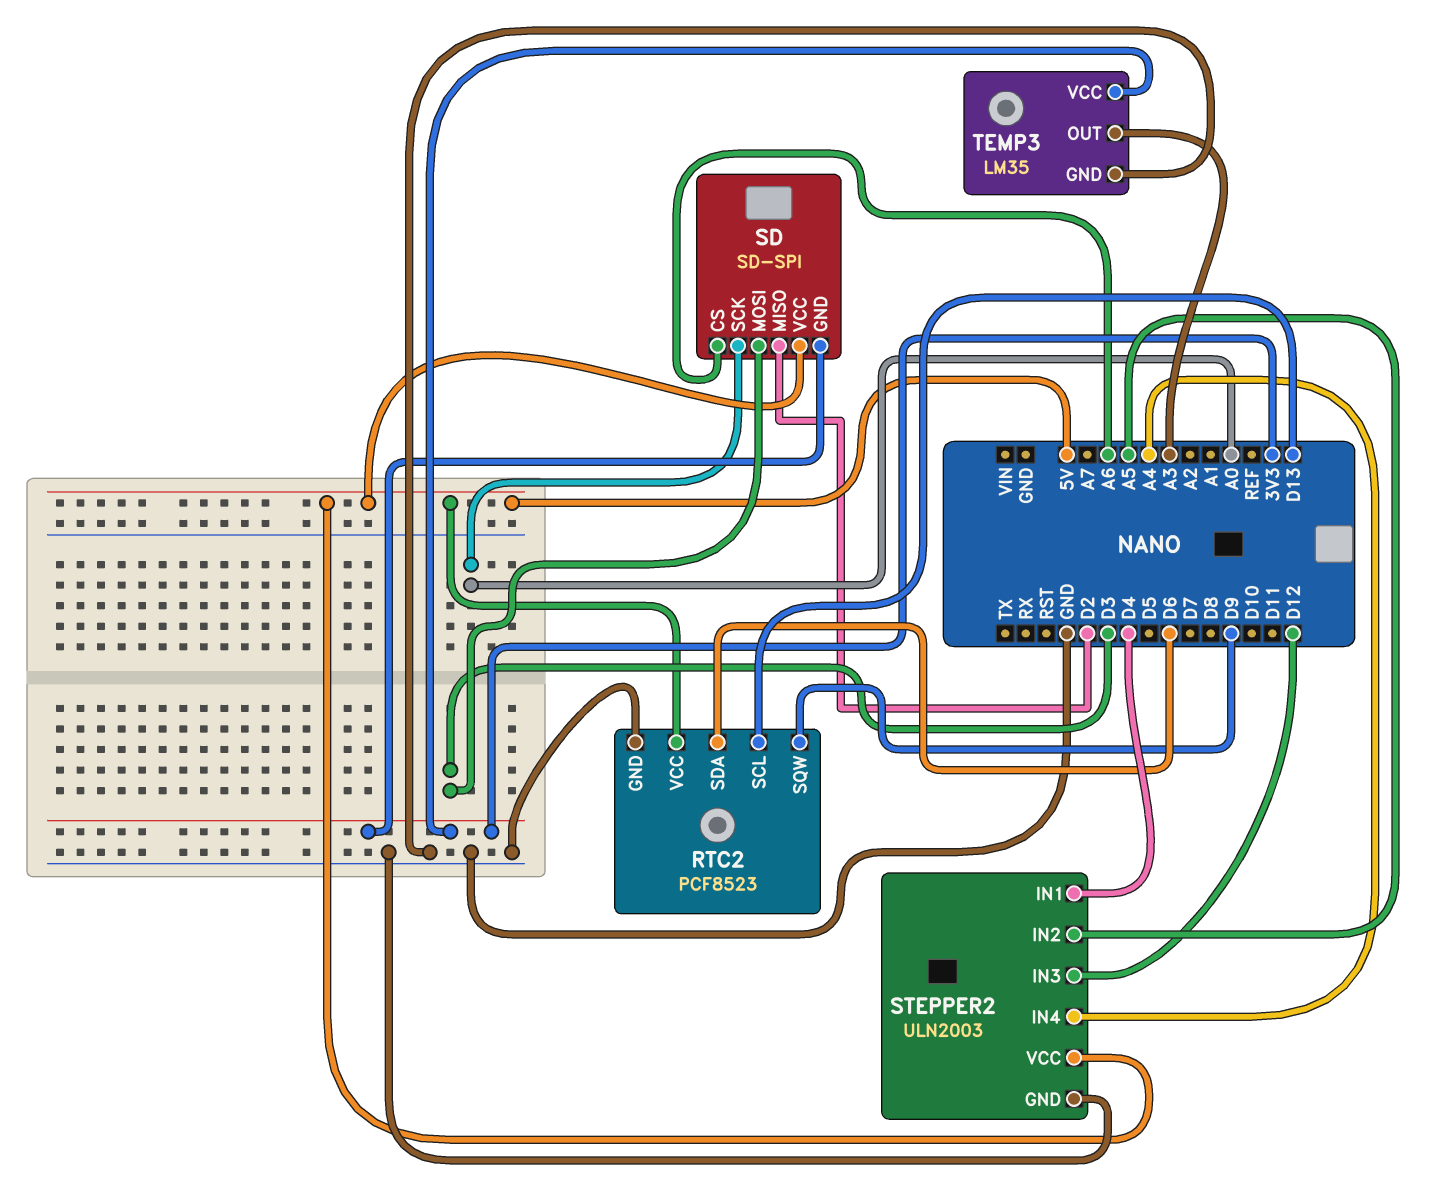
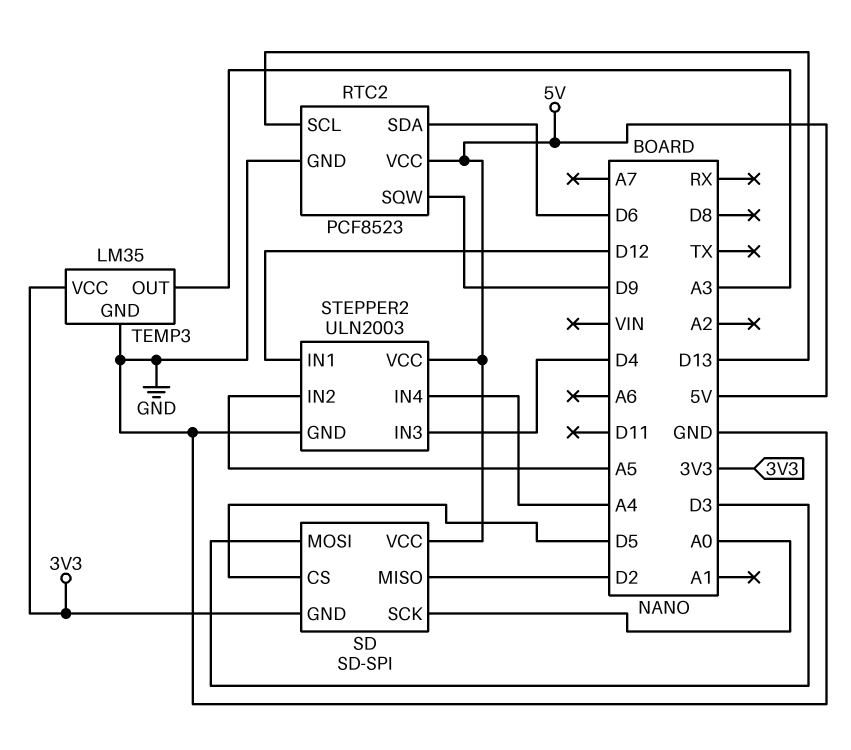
SD pin CS: A6 -> D5
STEPPER2 pin IN1: D4 -> D12
STEPPER2 pin IN3: D12 -> D4

